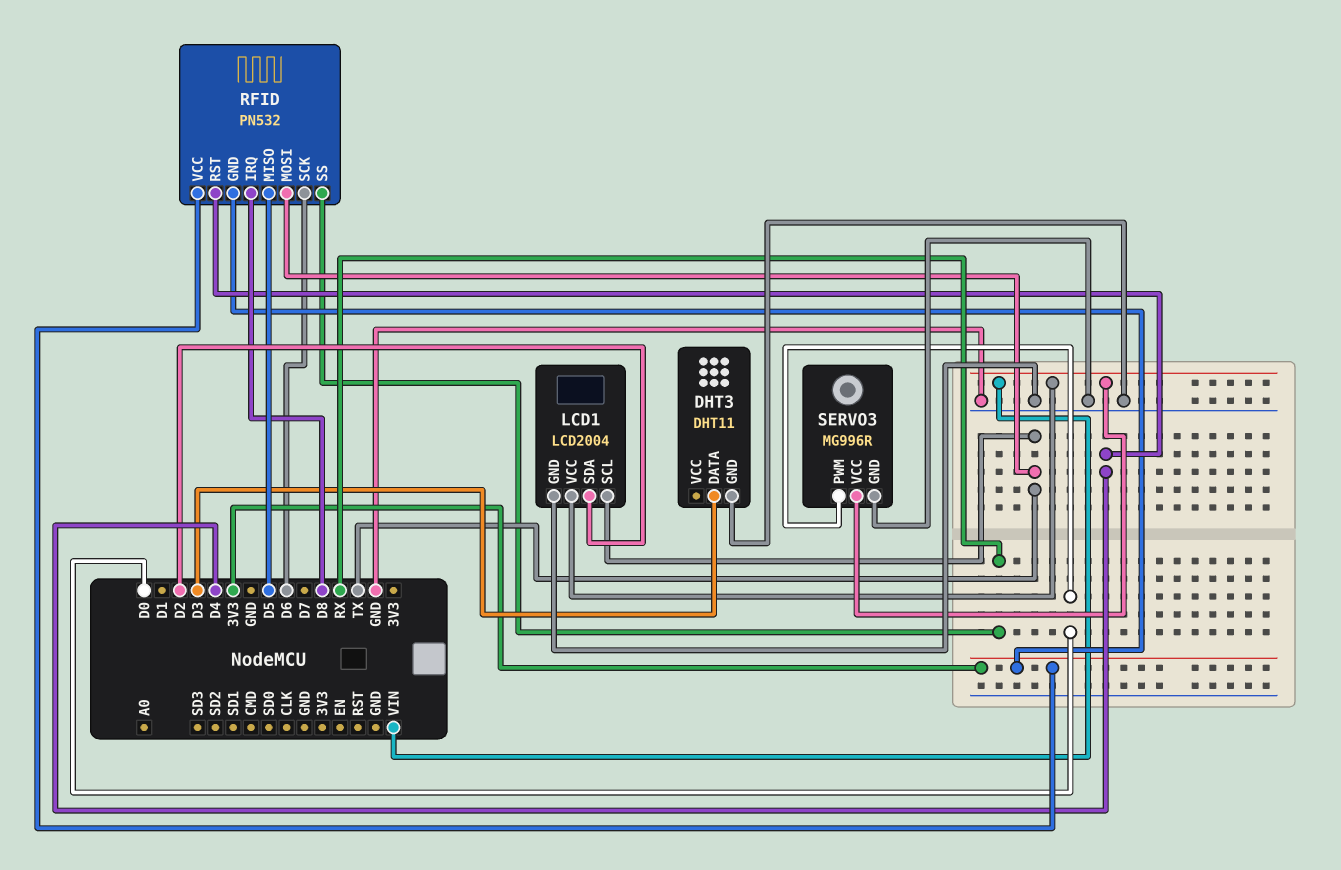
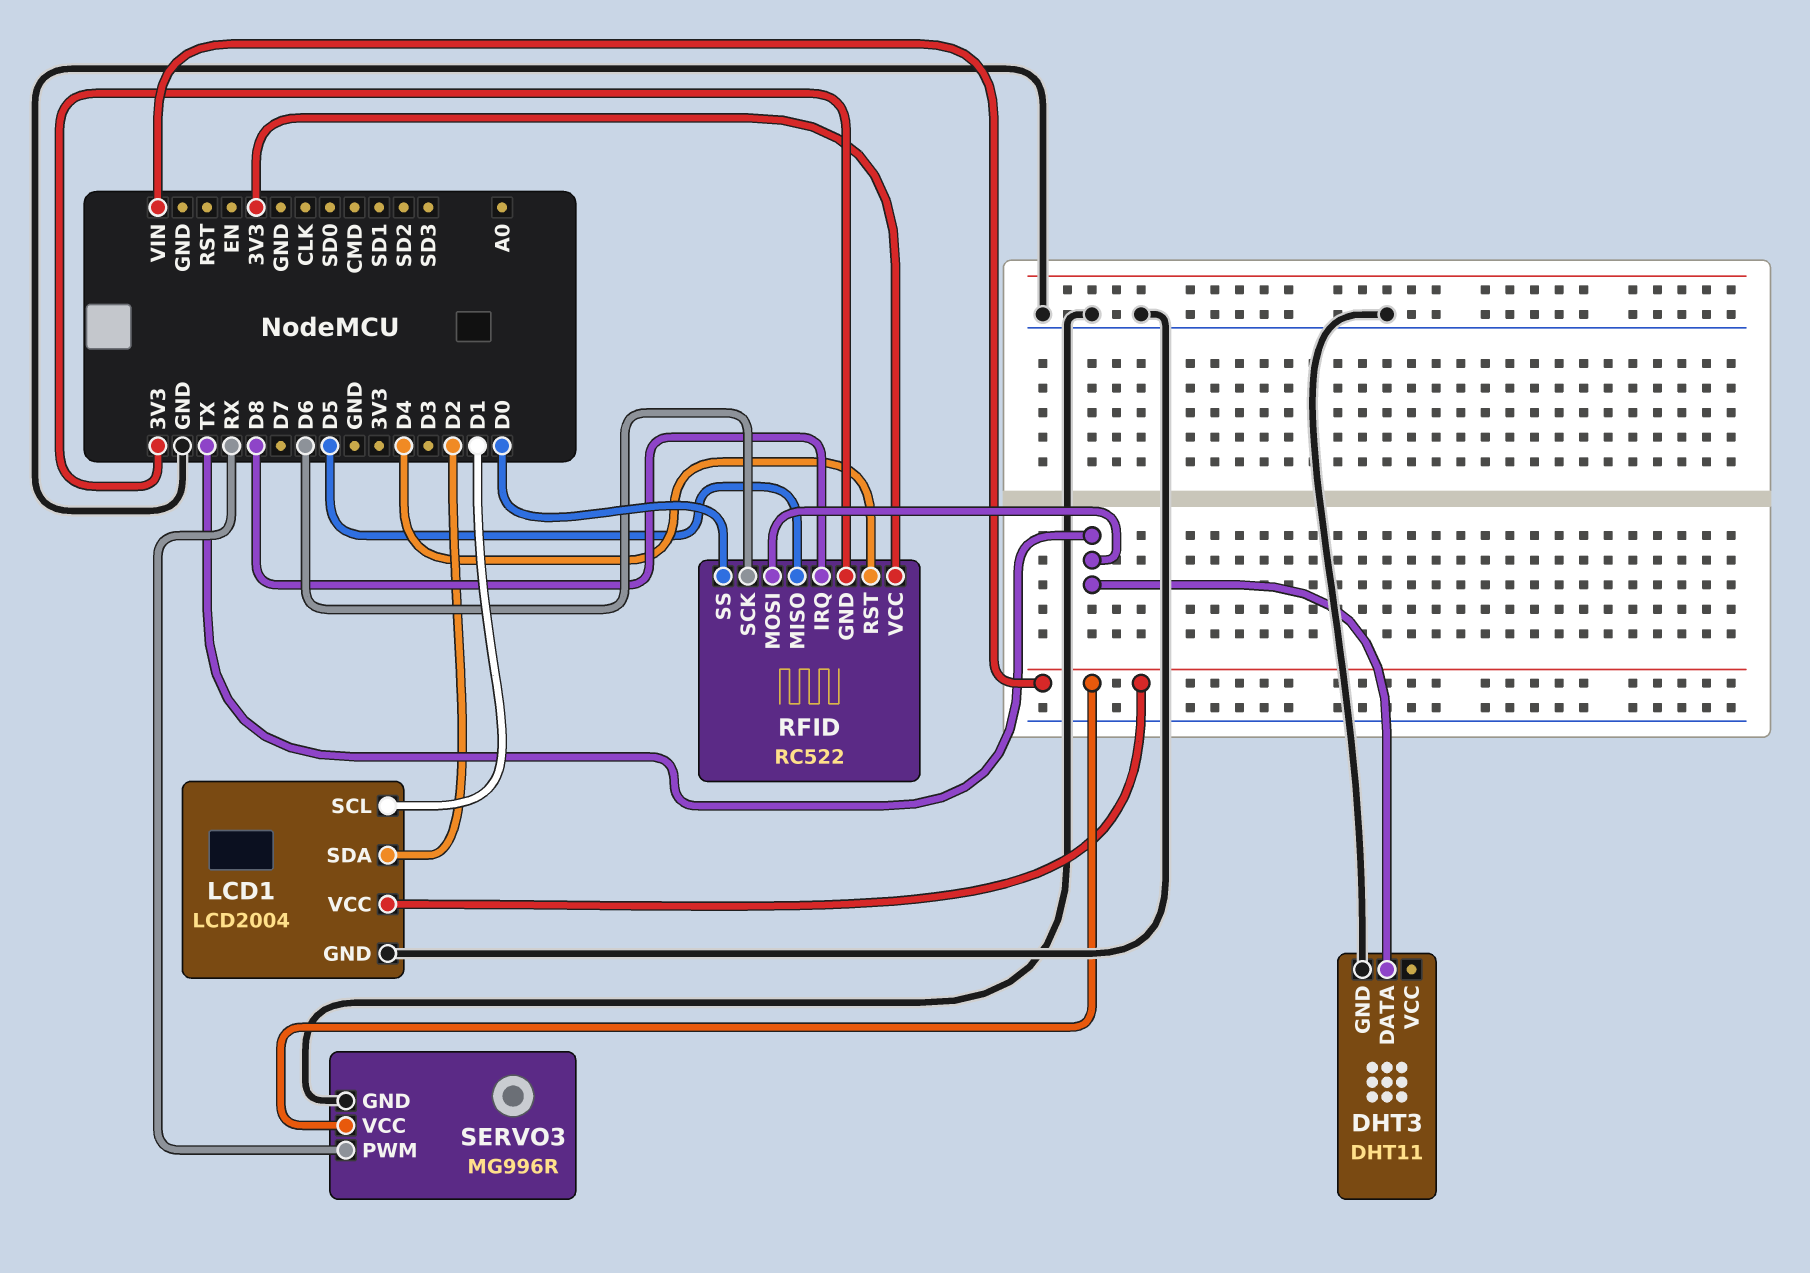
DHT3 pin DATA: D3 -> TX
LCD1 pin SCL: TX -> D1
RFID: PN532 -> RC522
RFID pin SS: RX -> D0
SERVO3 pin PWM: D0 -> RX

